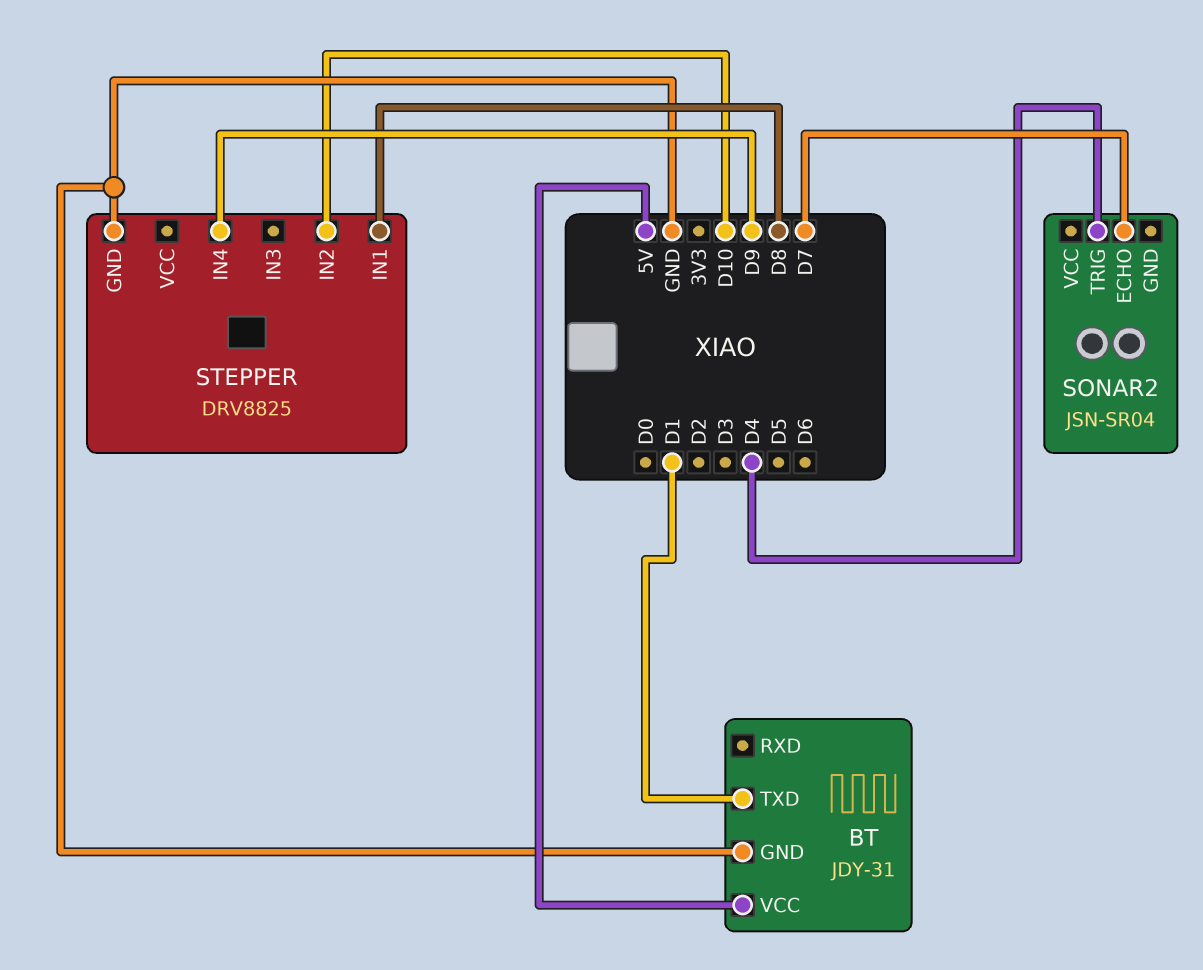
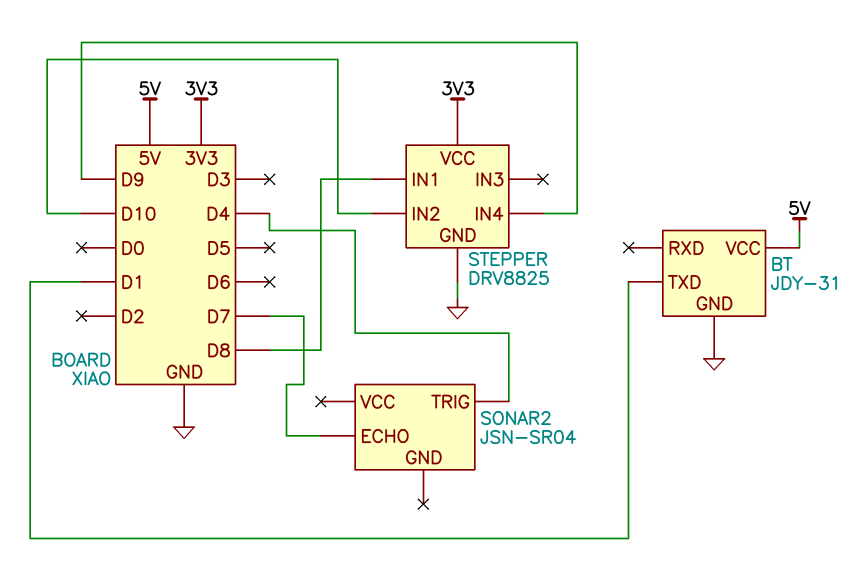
STEPPER pin VCC: none -> 3V3

